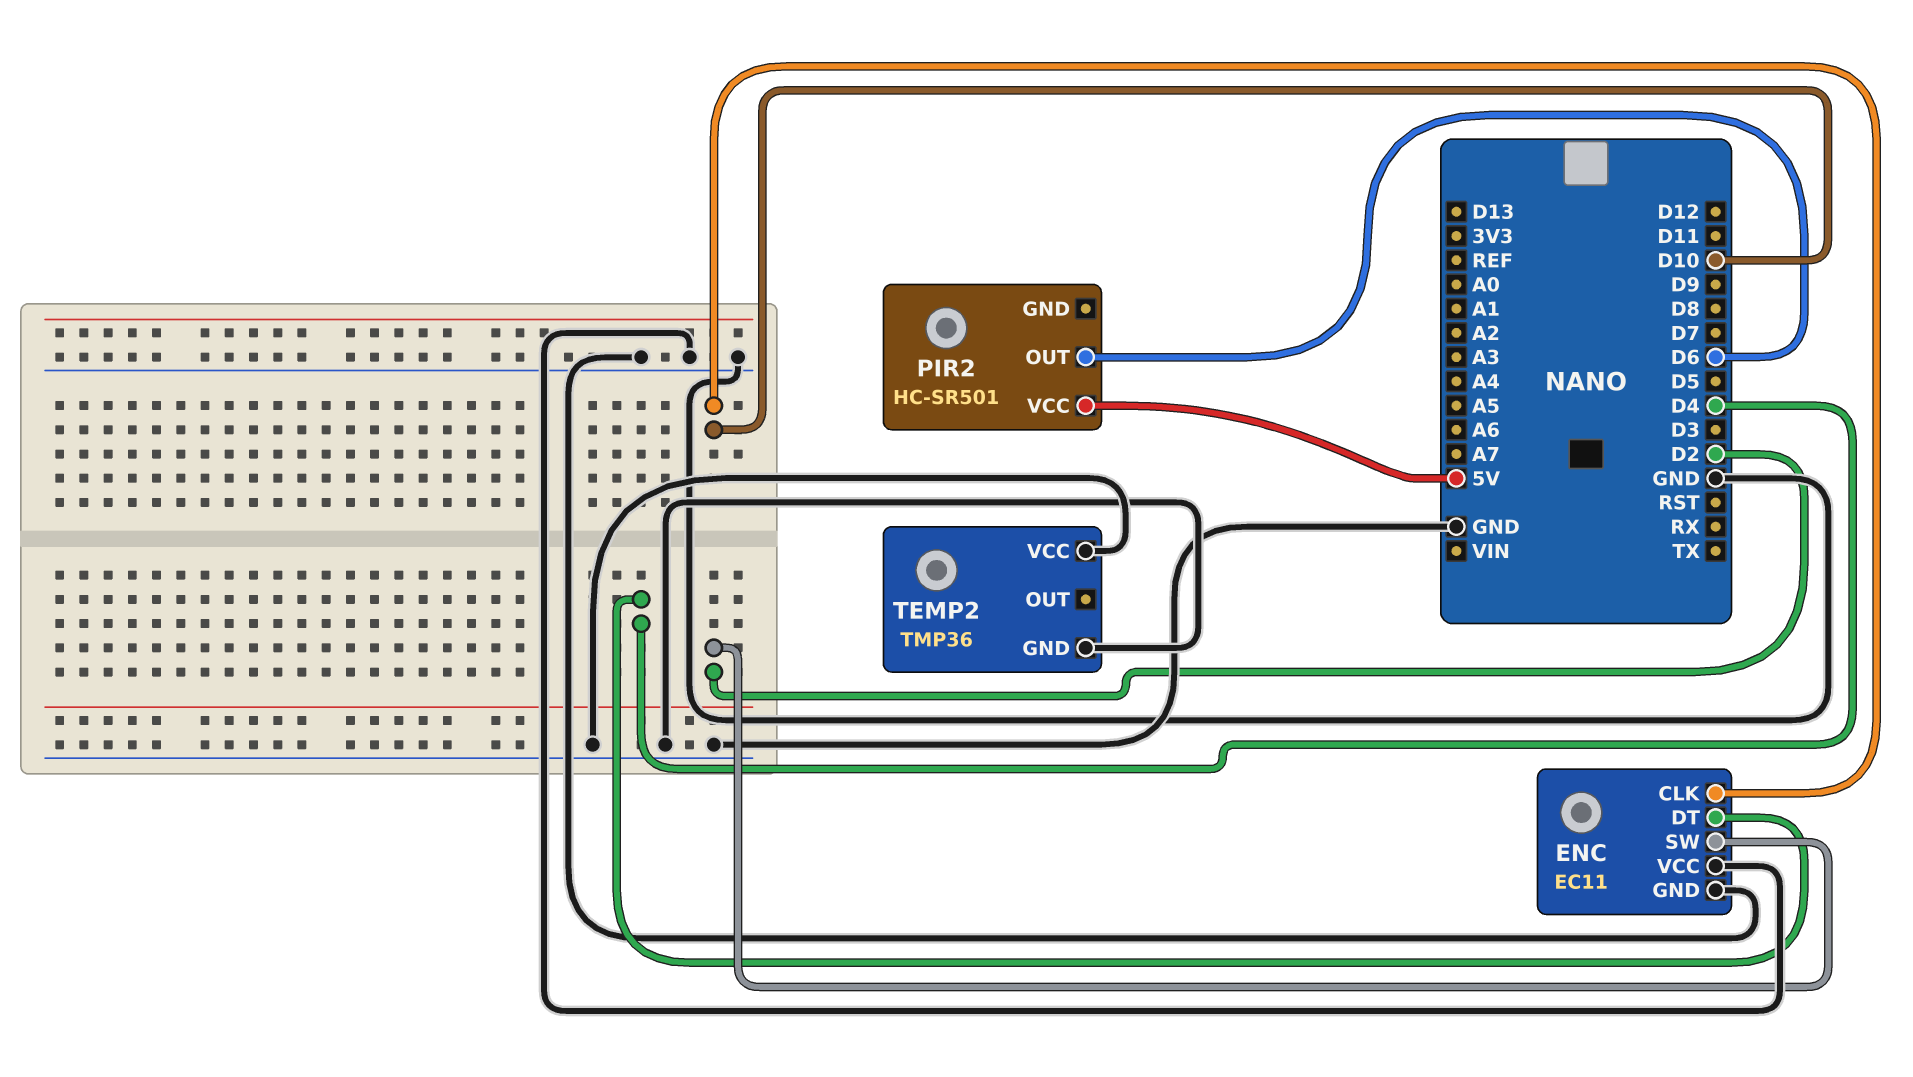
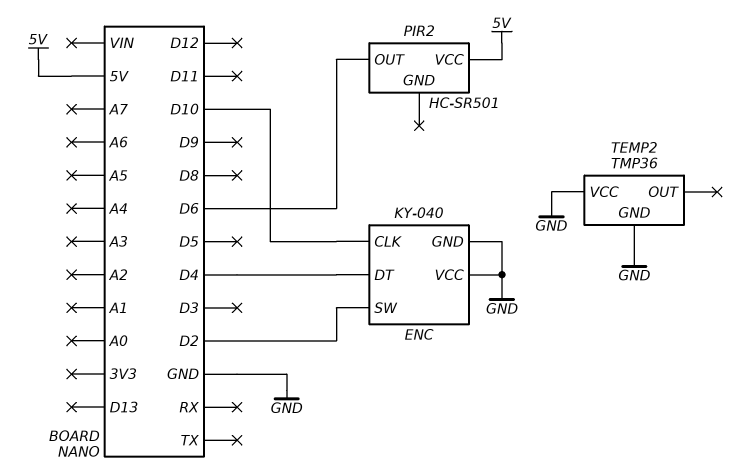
ENC: EC11 -> KY-040

